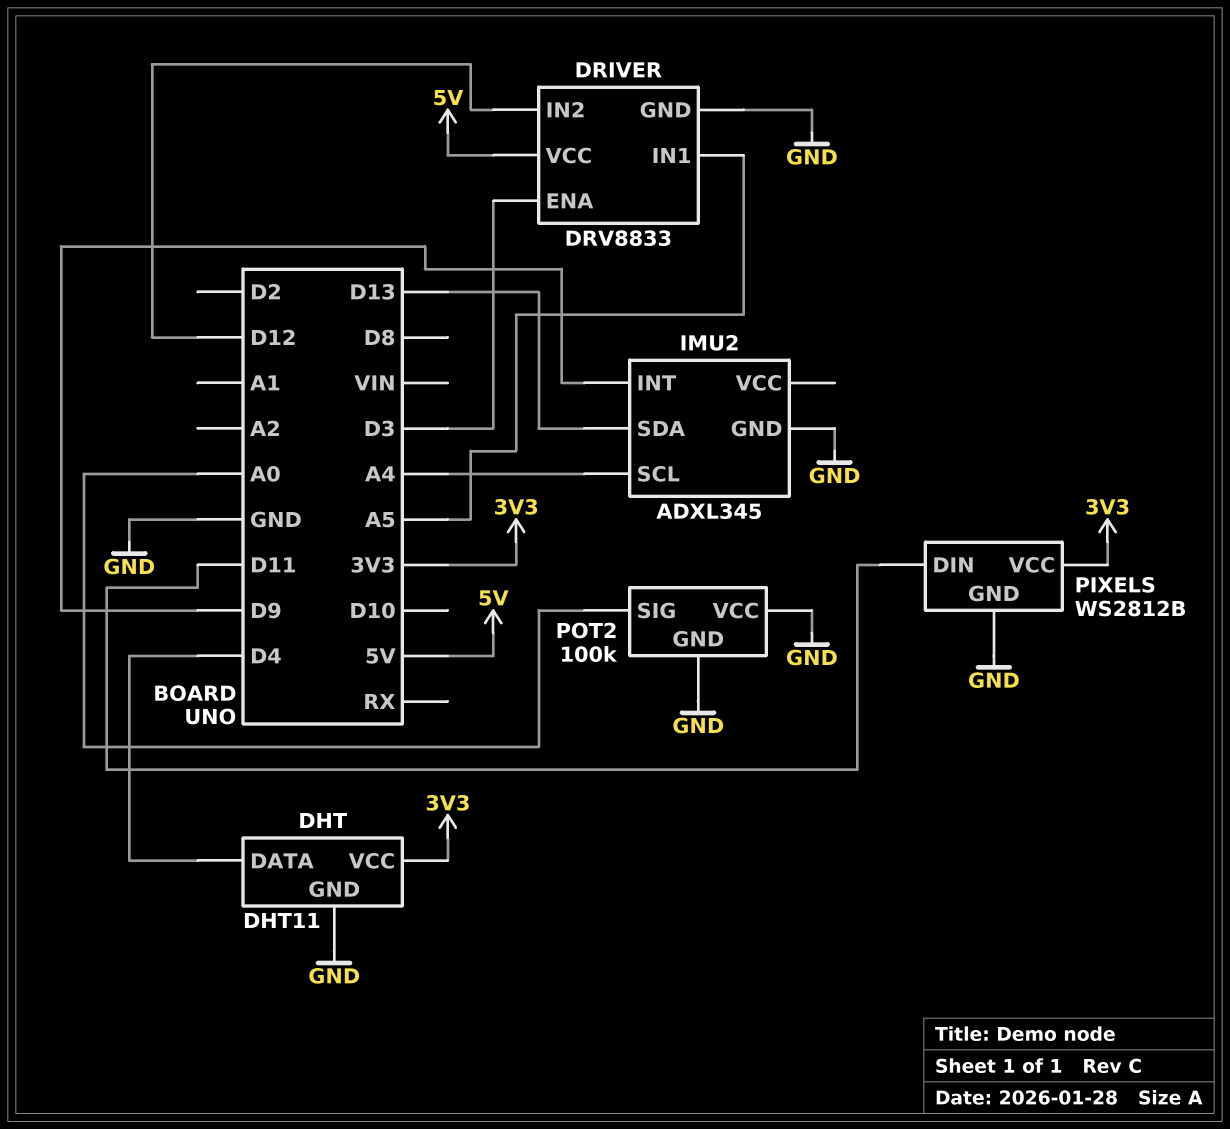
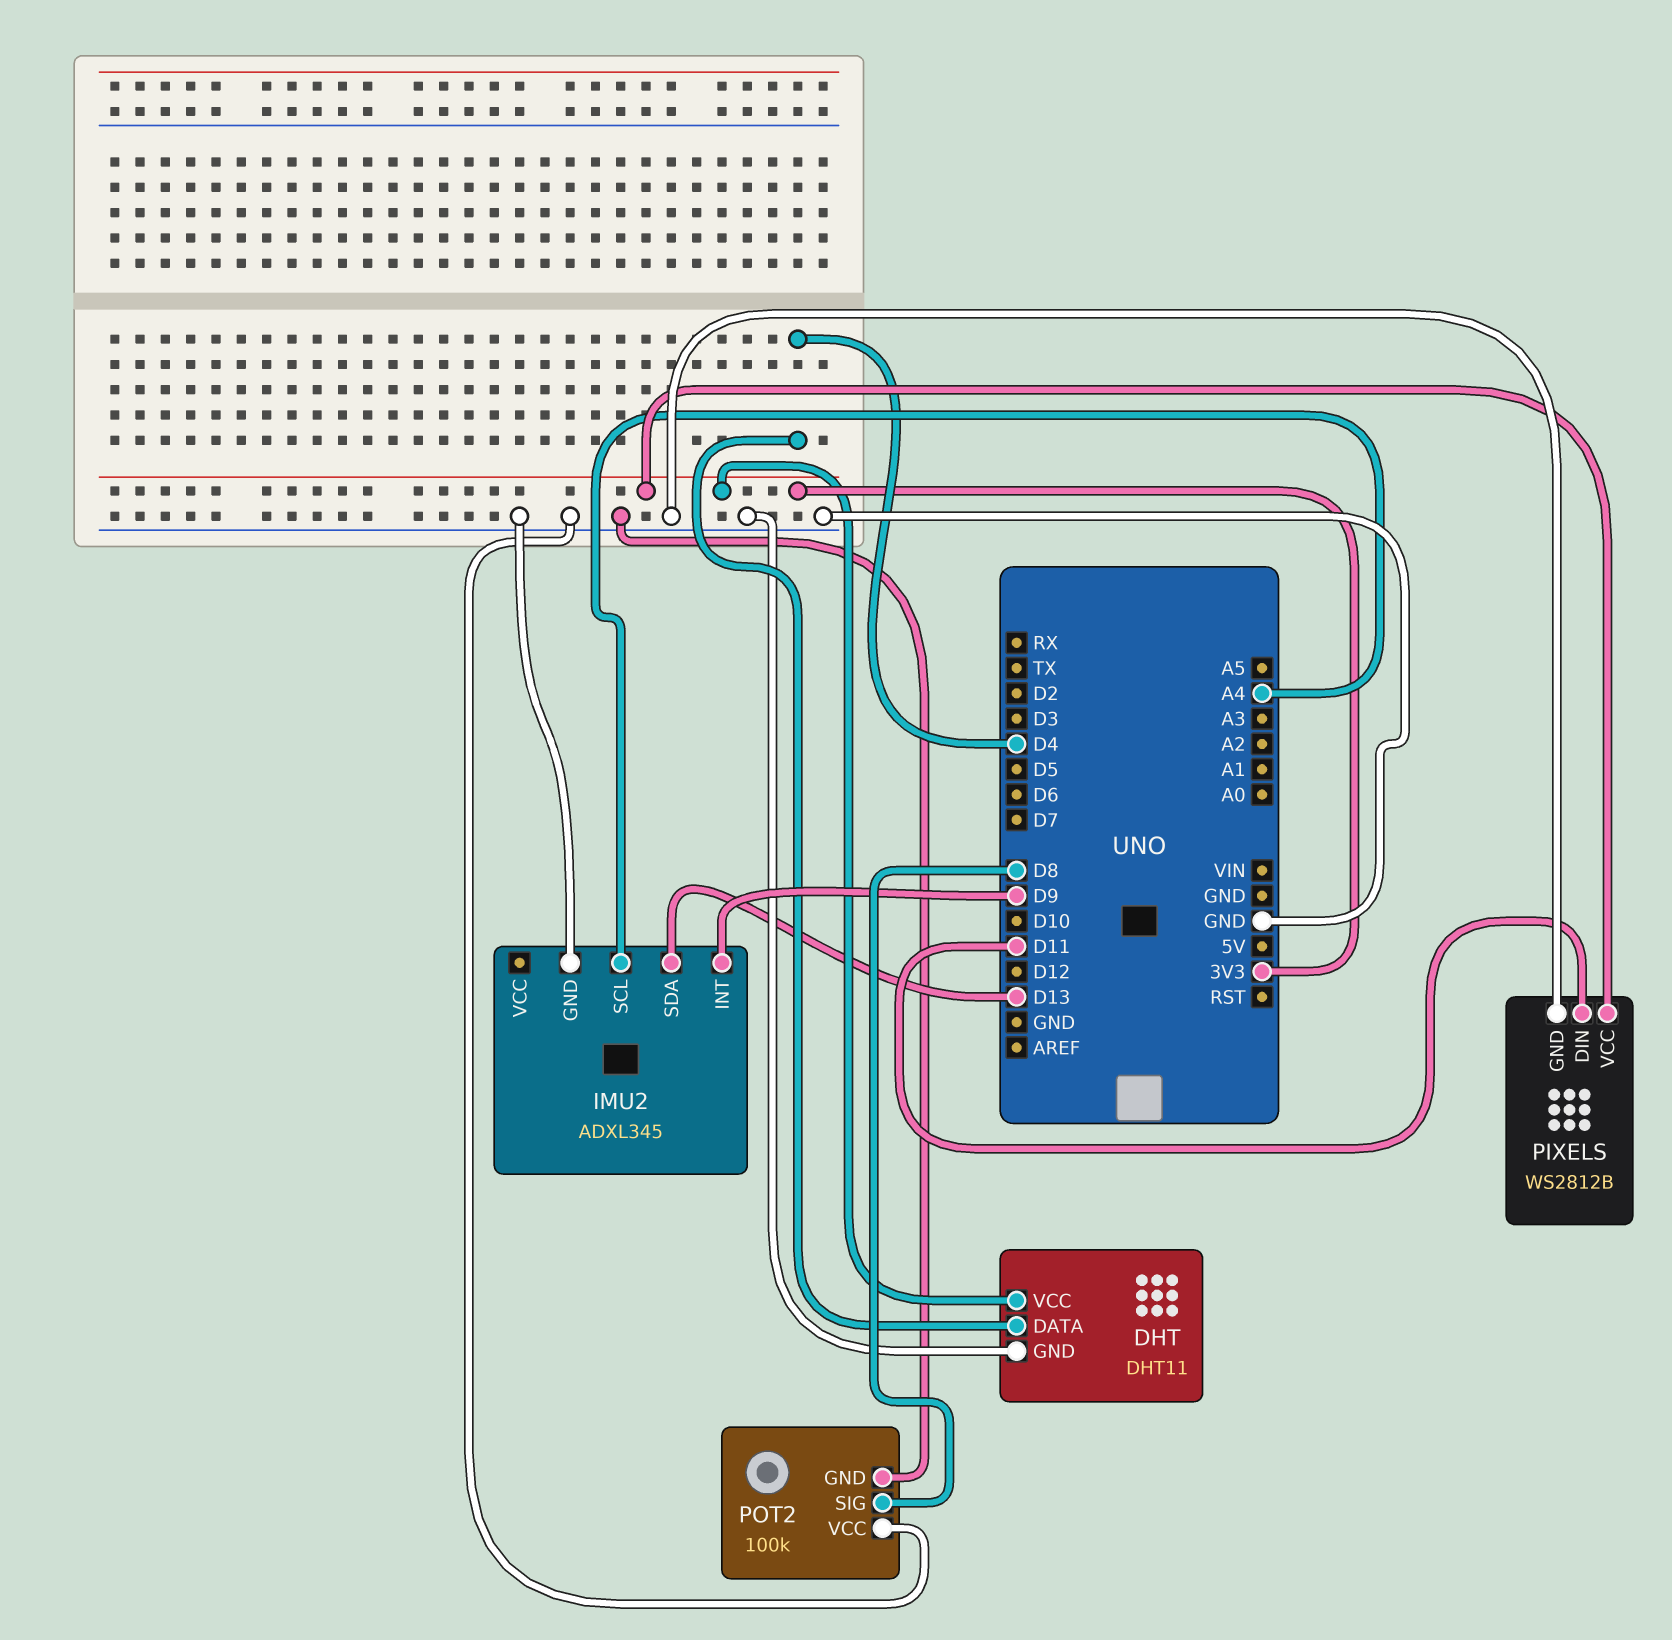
DRIVER: DRV8833 -> none
DRIVER pin ENA: D3 -> none
DRIVER pin GND: GND -> none
DRIVER pin IN1: A5 -> none
DRIVER pin IN2: D12 -> none
DRIVER pin VCC: 5V -> none
POT2 pin SIG: A0 -> D8

